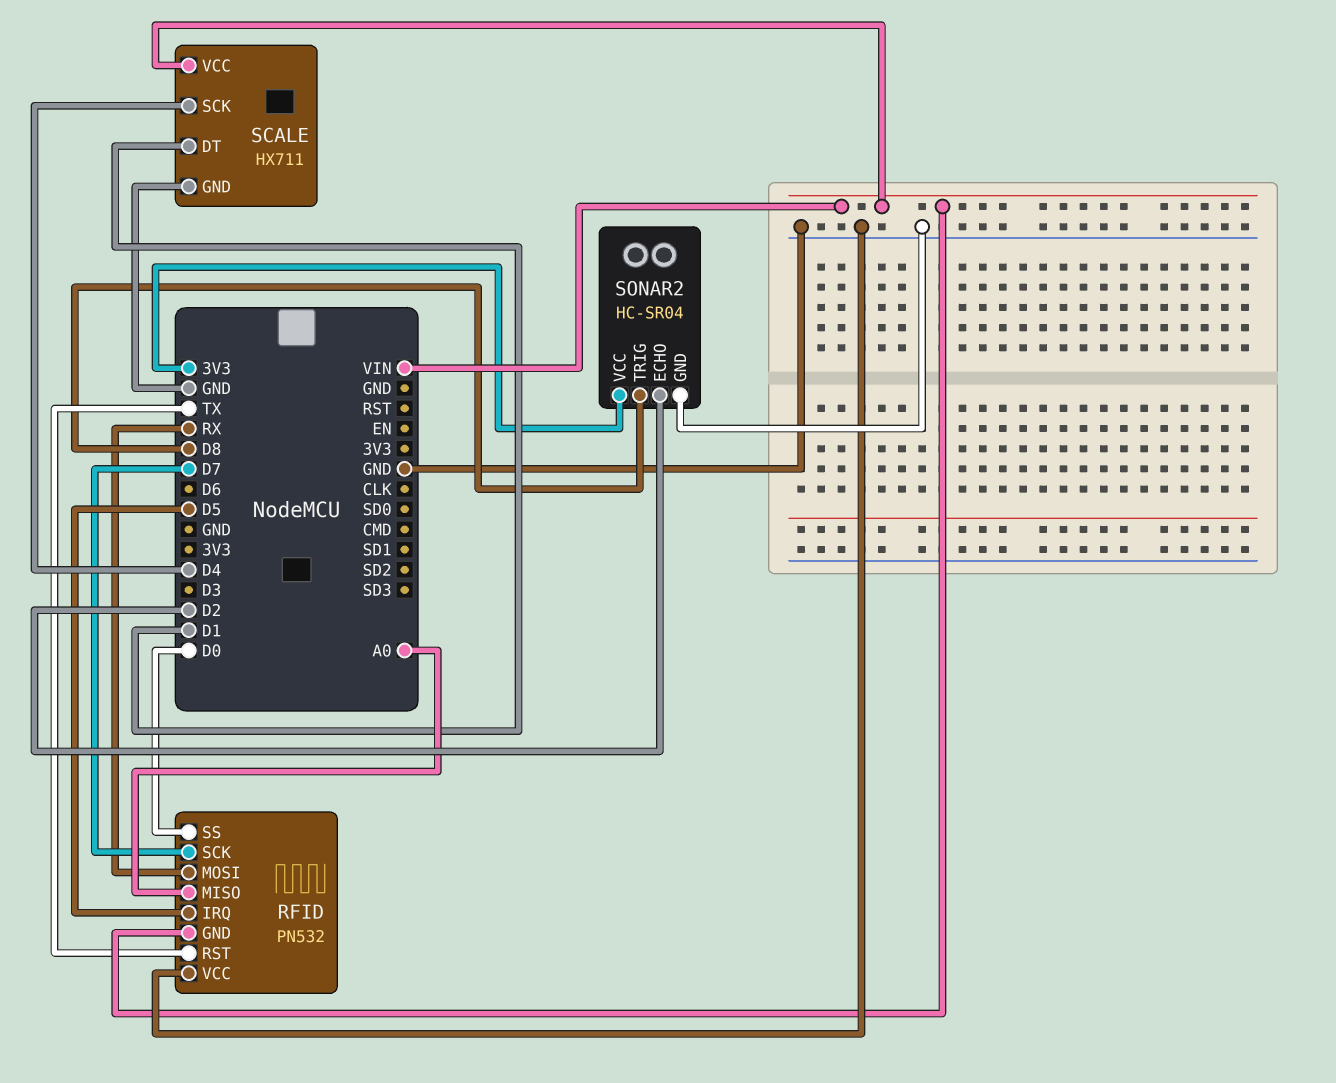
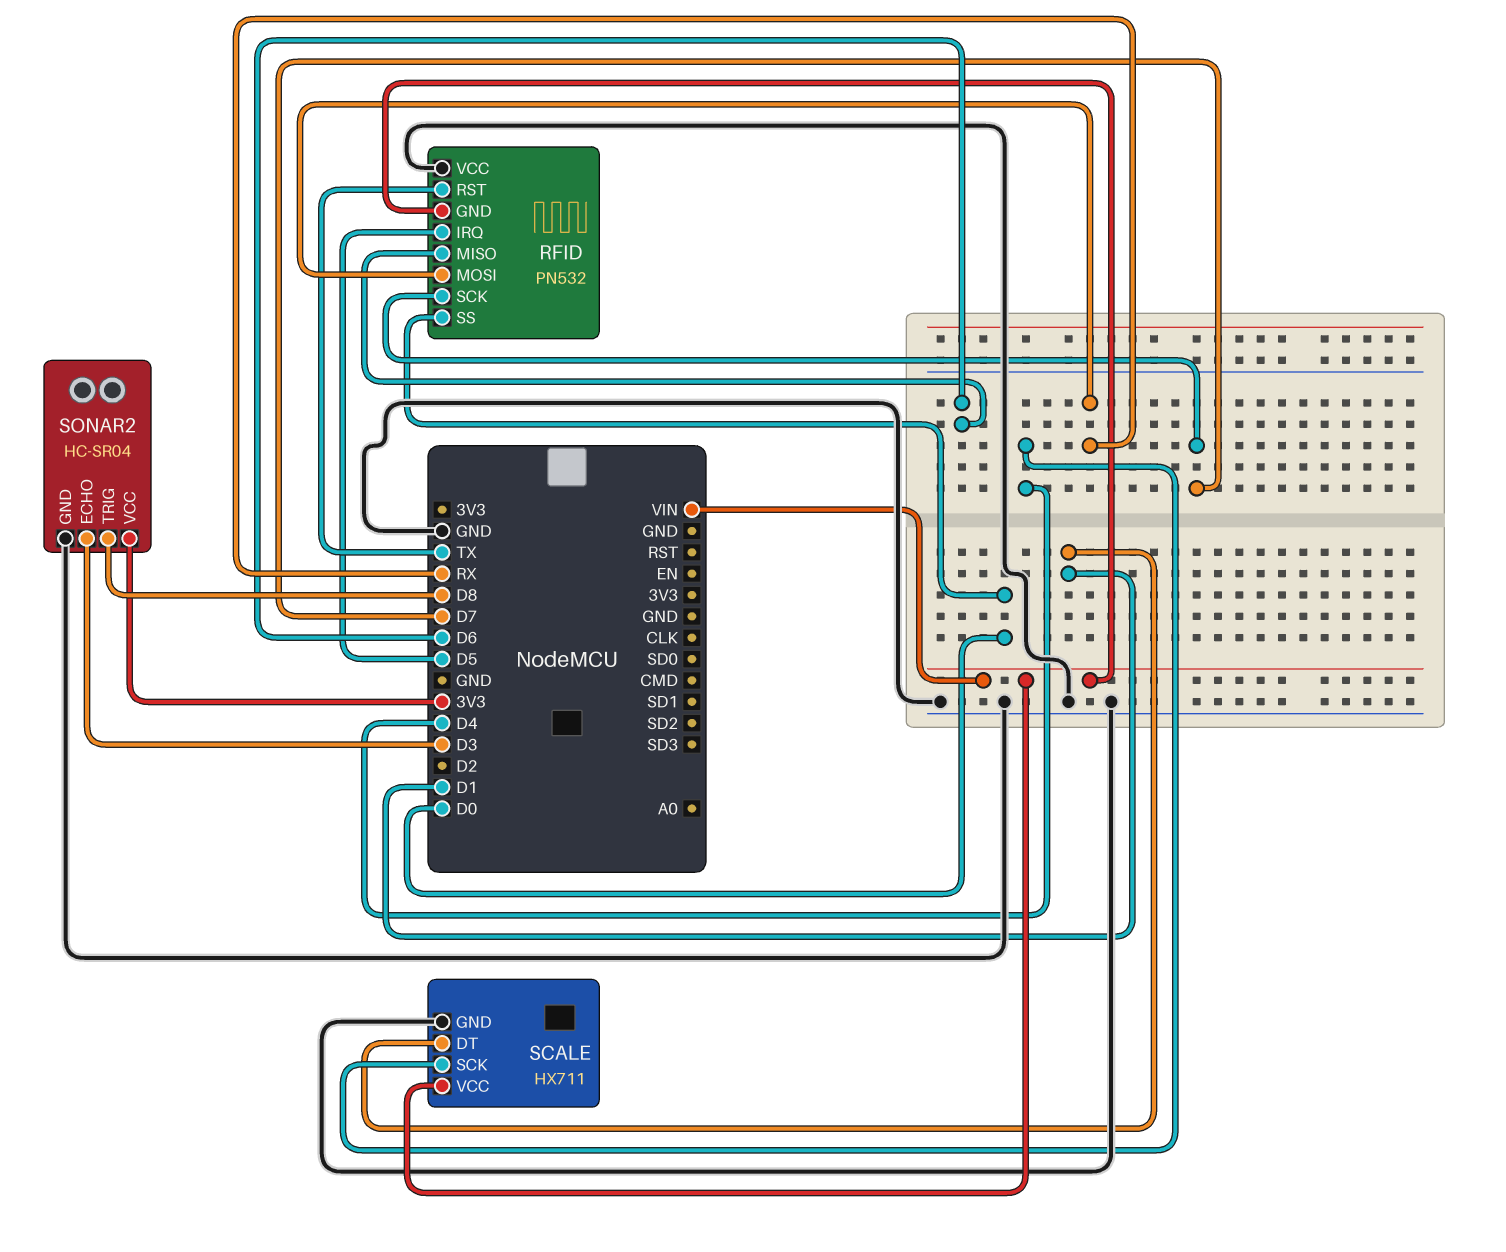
RFID pin MISO: A0 -> D6
SONAR2 pin ECHO: D2 -> D3

